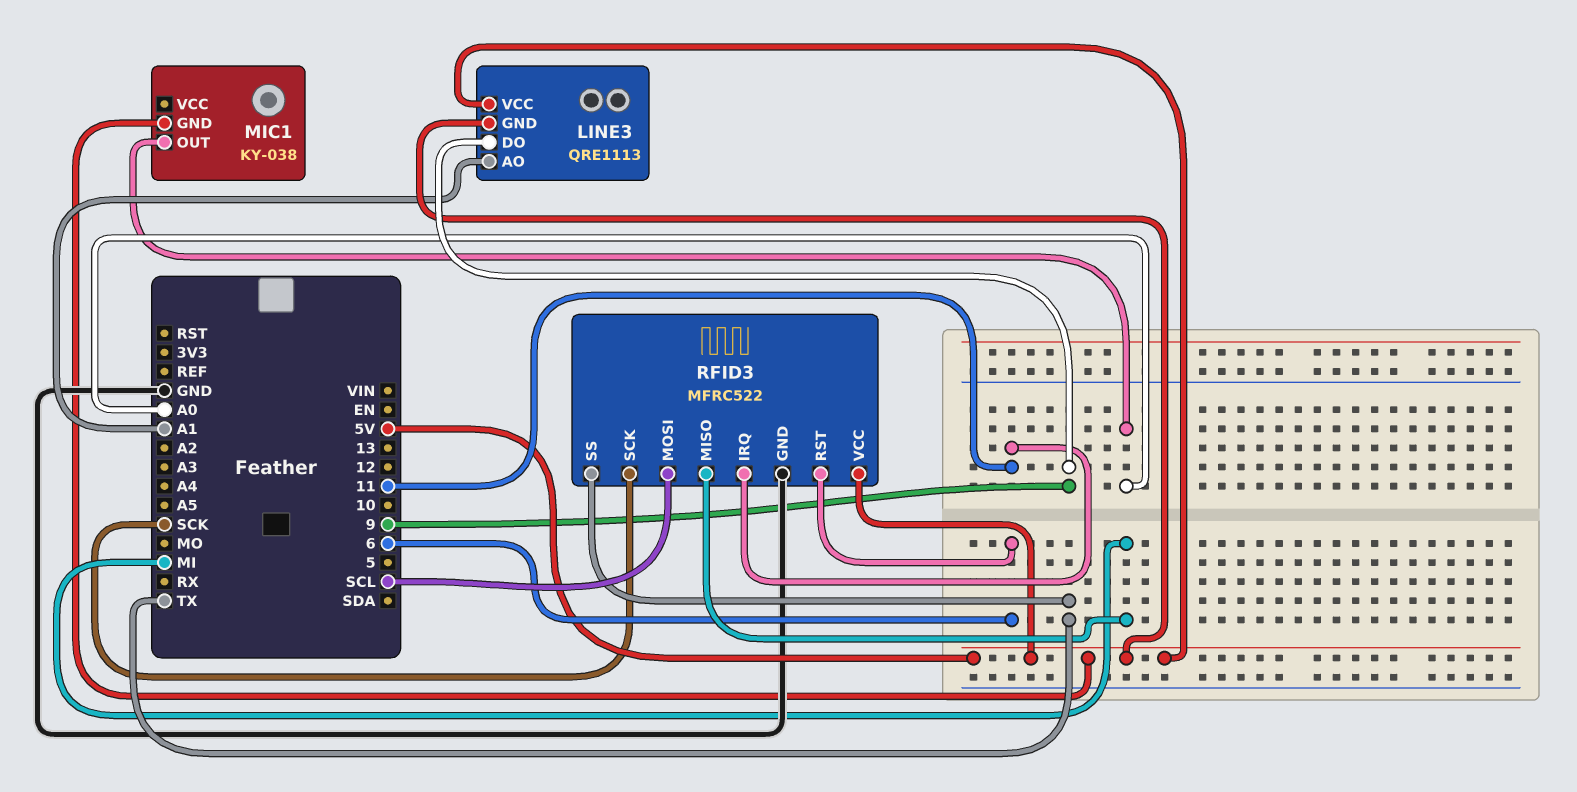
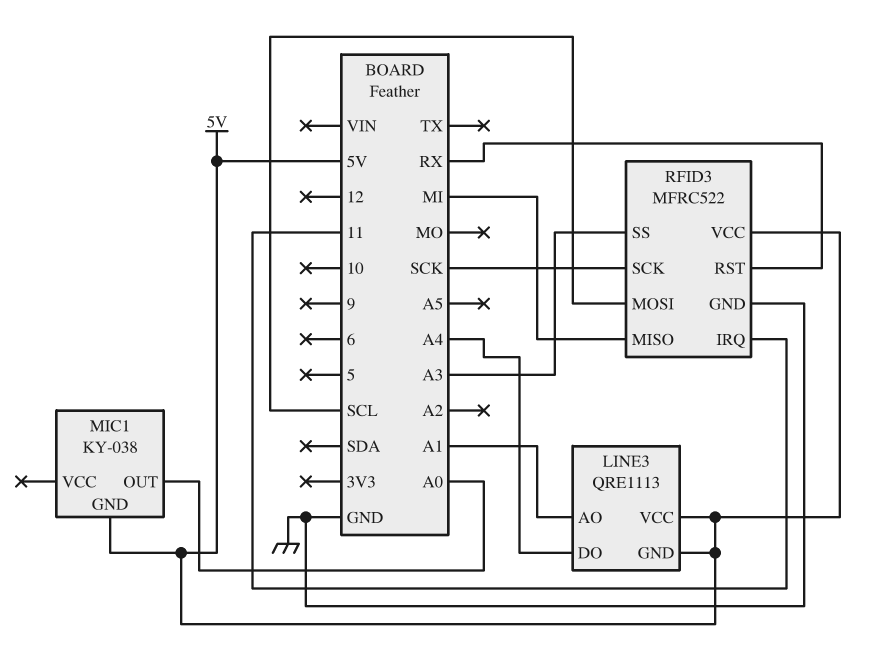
LINE3 pin DO: 9 -> A4
RFID3 pin RST: 6 -> RX
RFID3 pin SS: TX -> A3

